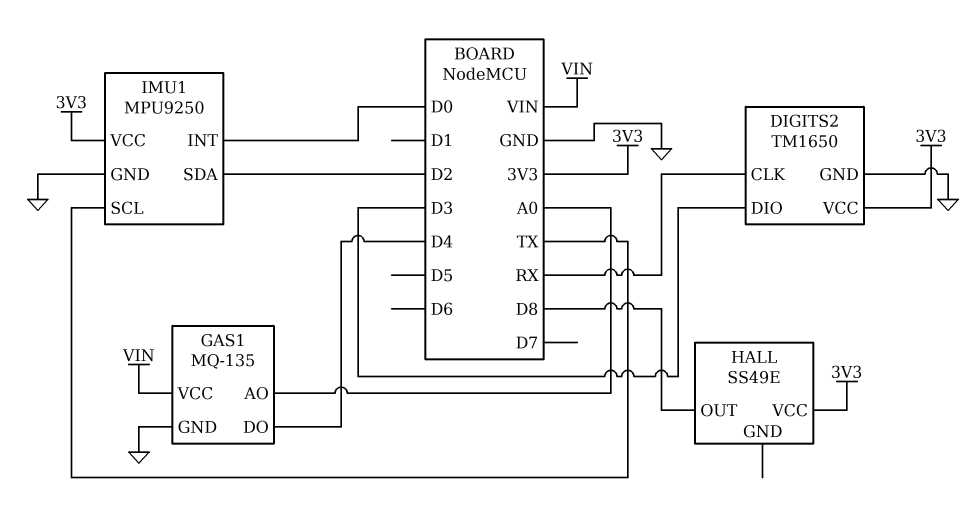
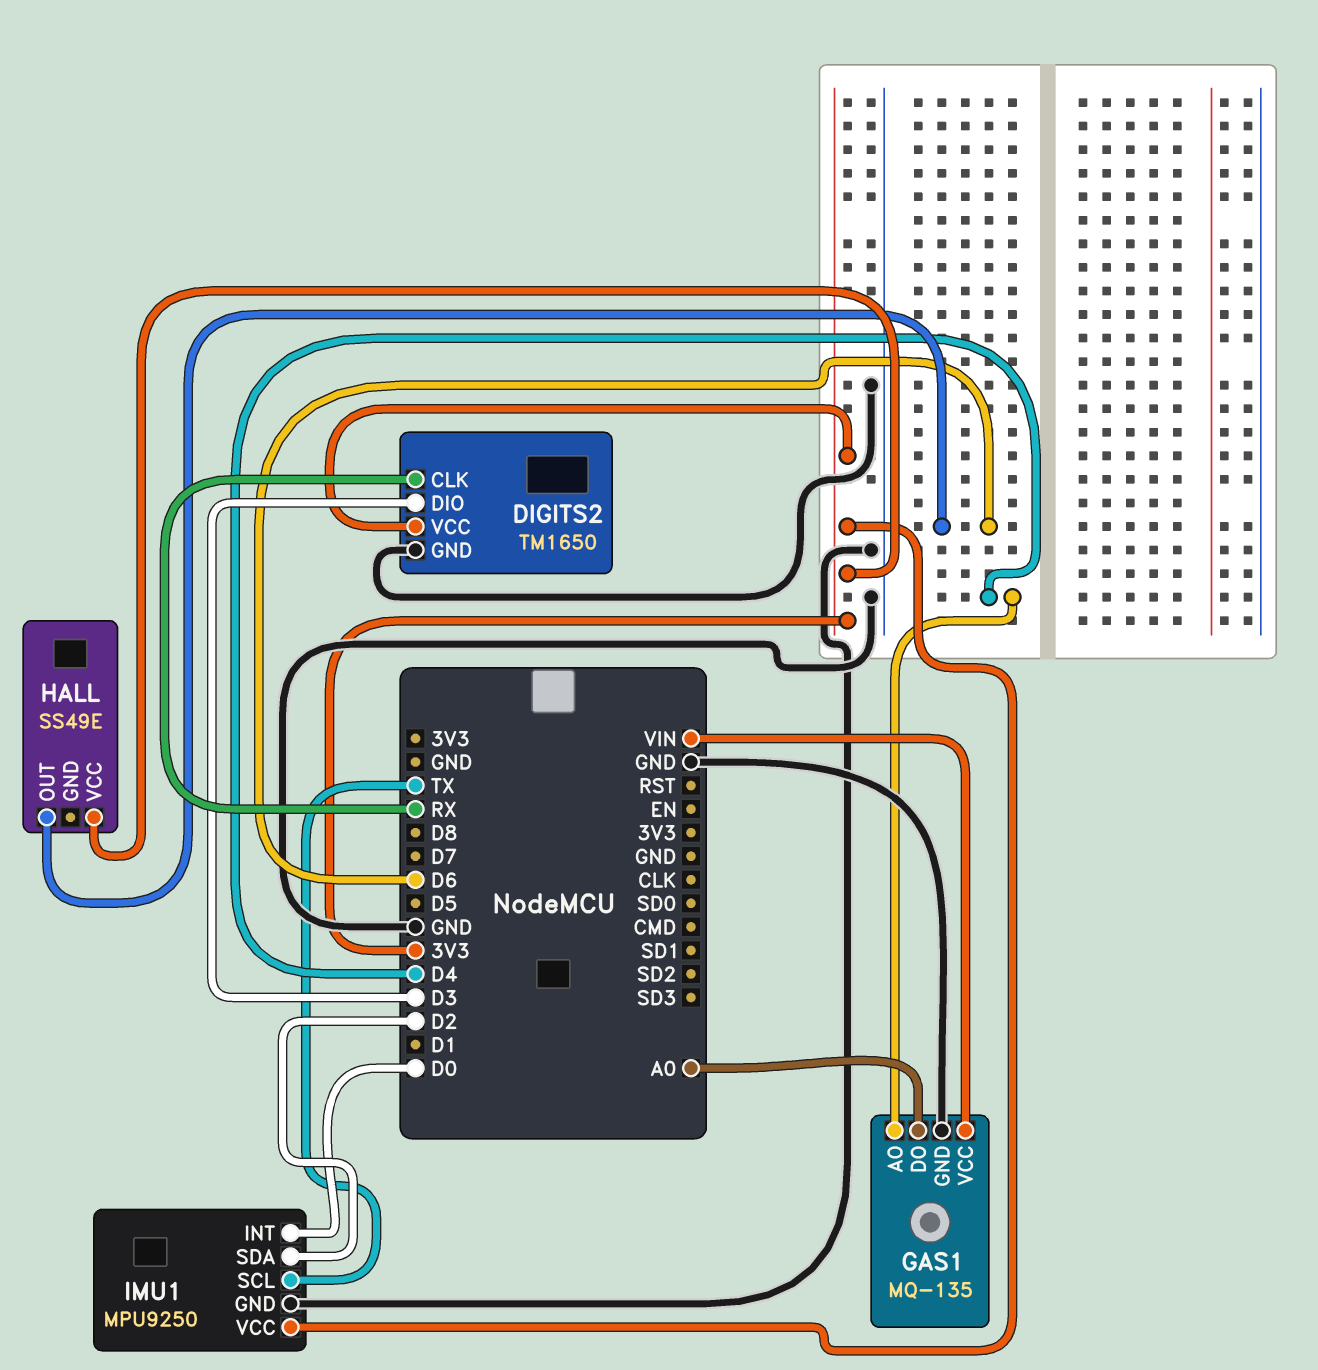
GAS1 pin AO: A0 -> D4
GAS1 pin DO: D4 -> A0
HALL pin OUT: D8 -> D6

